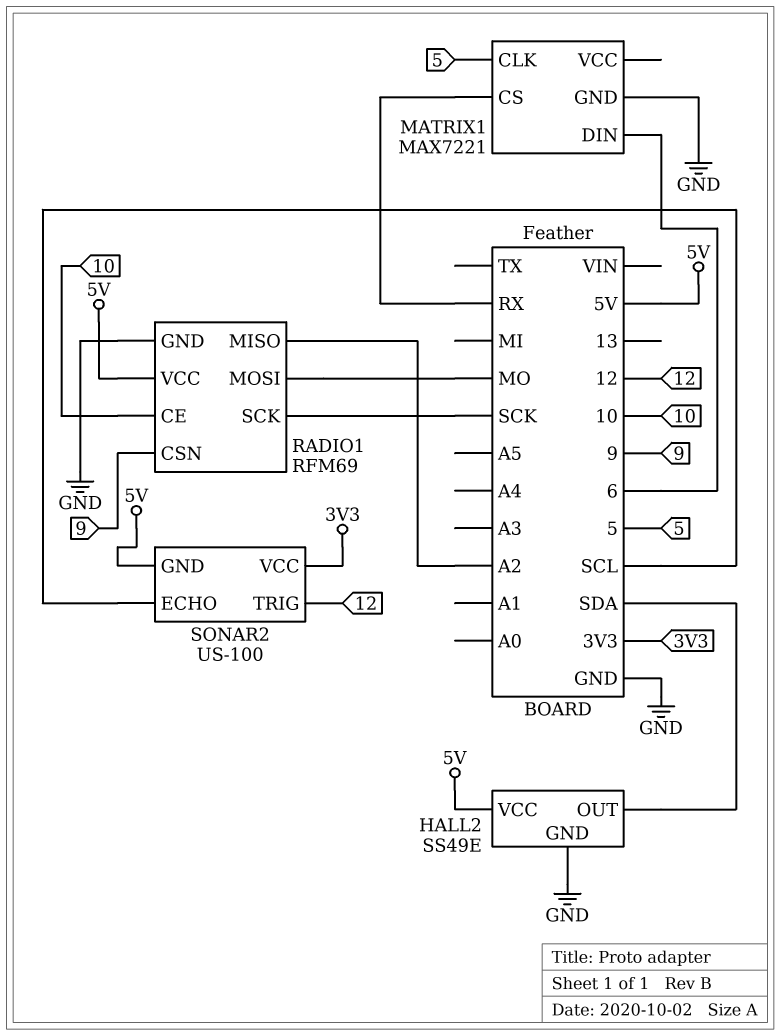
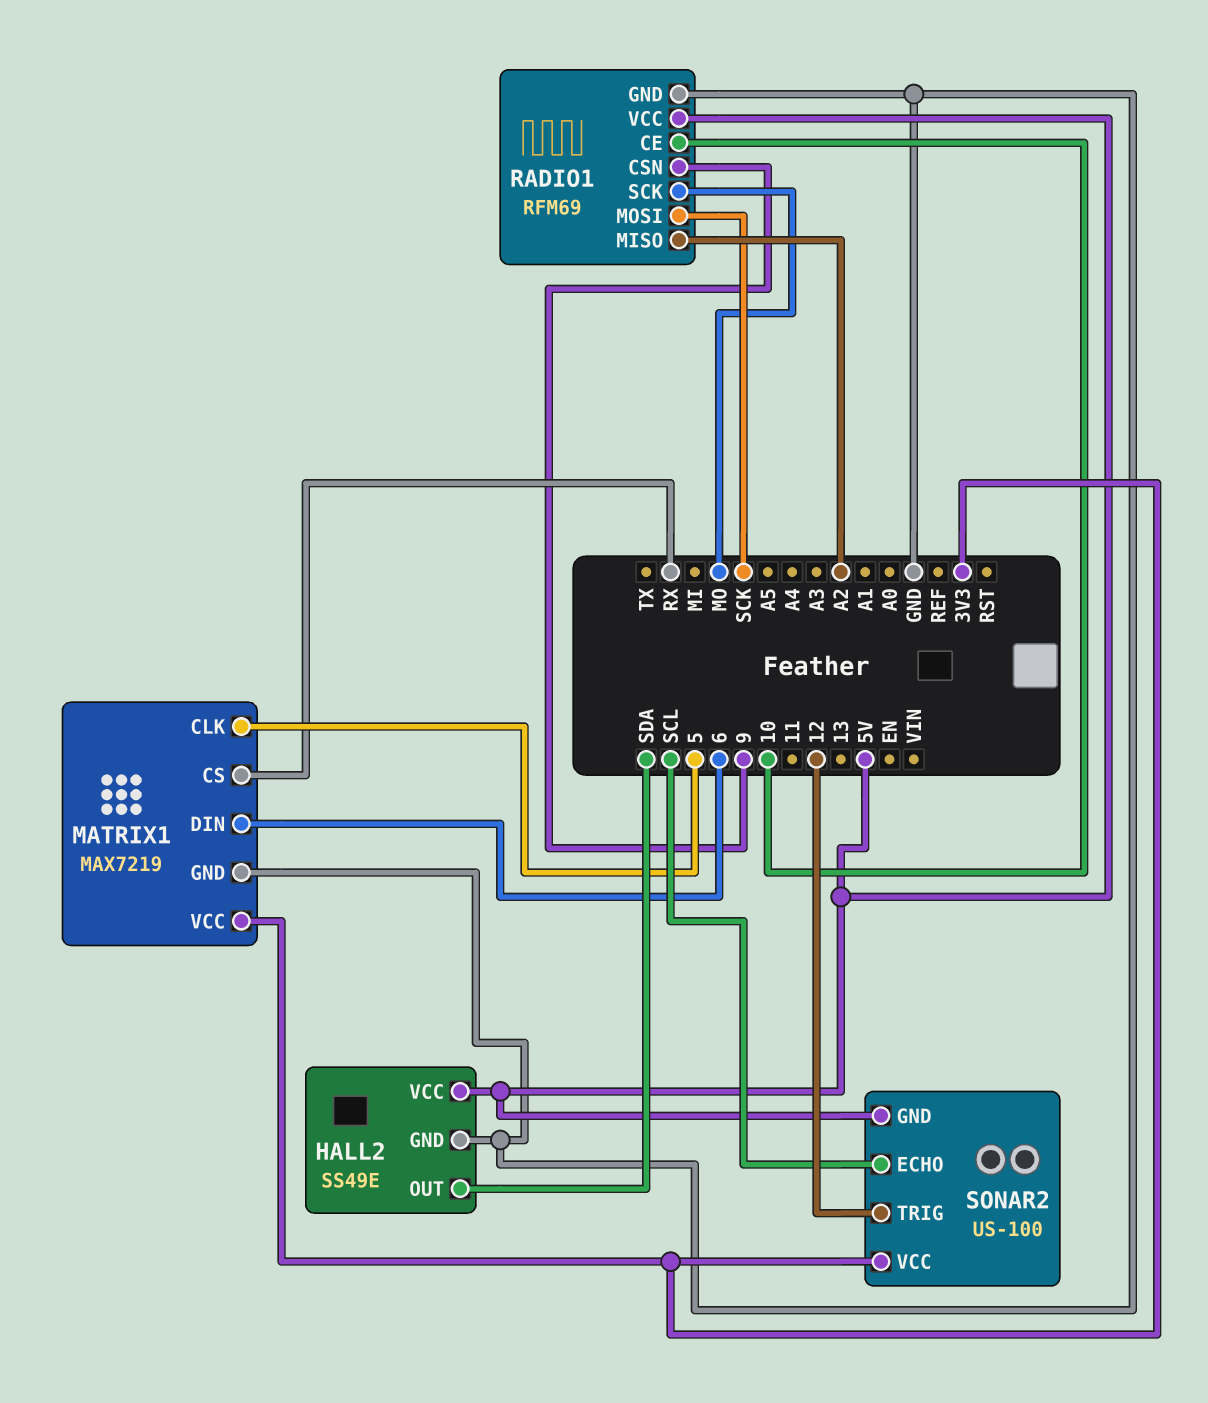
MATRIX1: MAX7221 -> MAX7219
MATRIX1 pin VCC: none -> 3V3
RADIO1 pin MOSI: MO -> SCK
RADIO1 pin SCK: SCK -> MO

